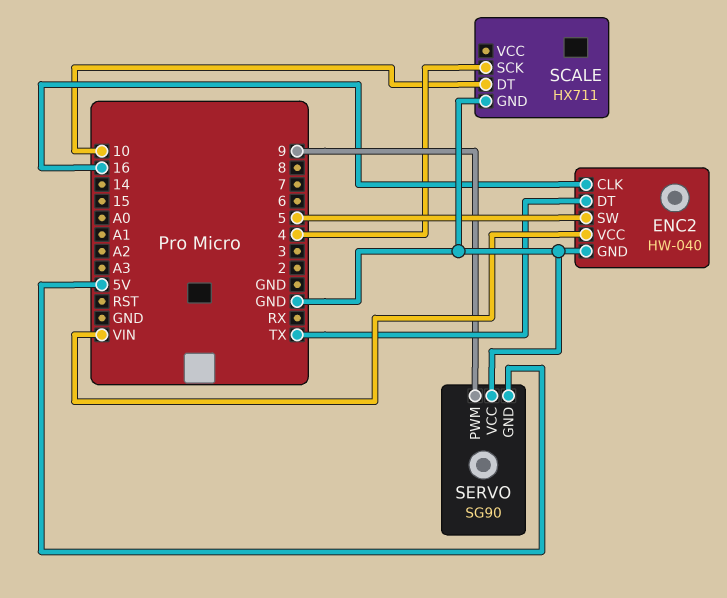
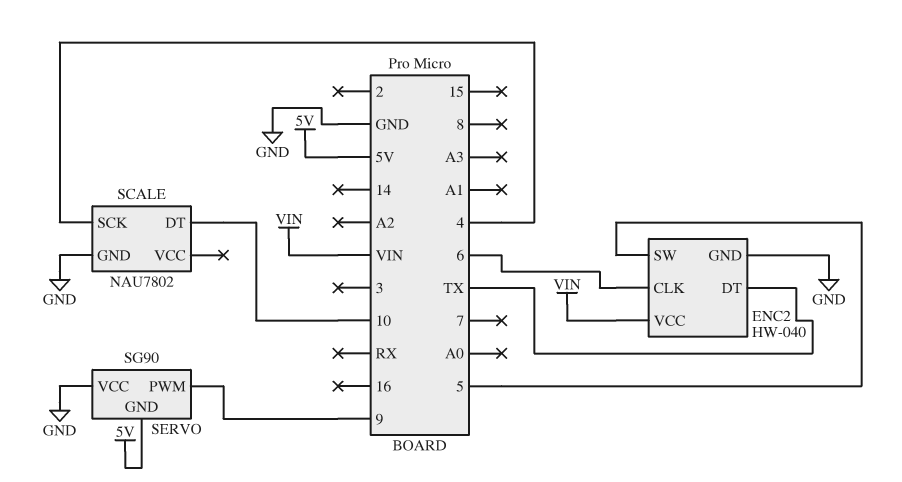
ENC2 pin CLK: 16 -> 6
SCALE: HX711 -> NAU7802

